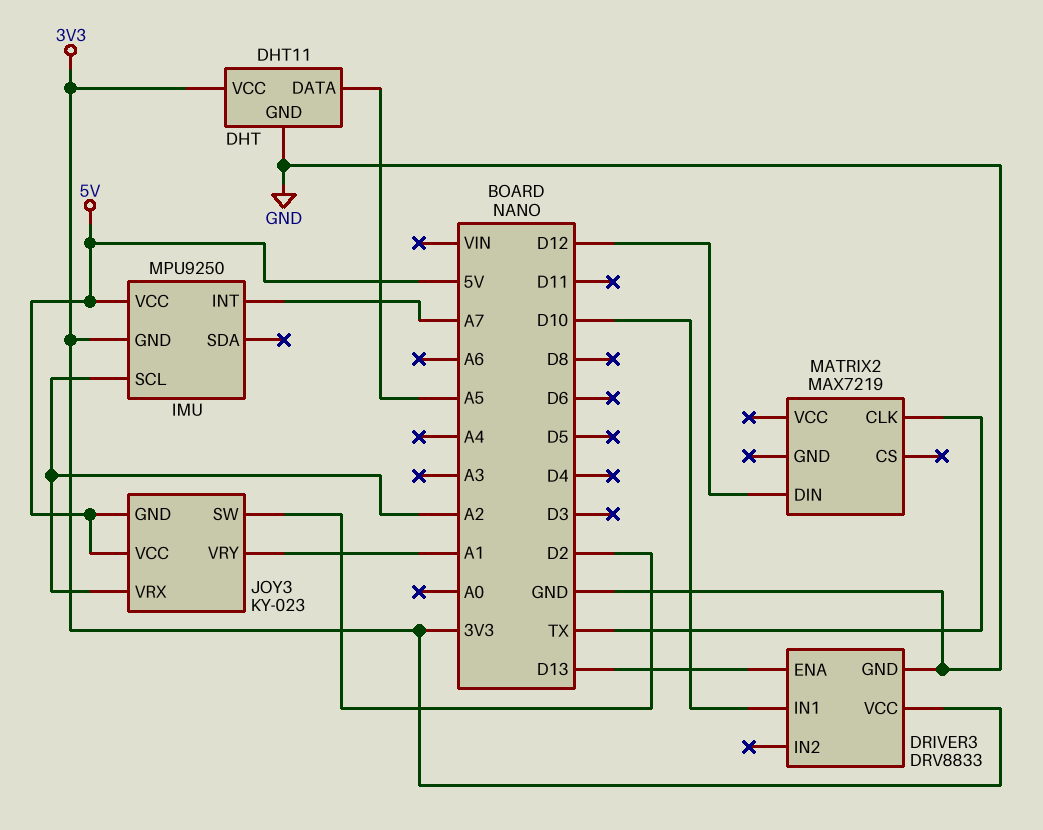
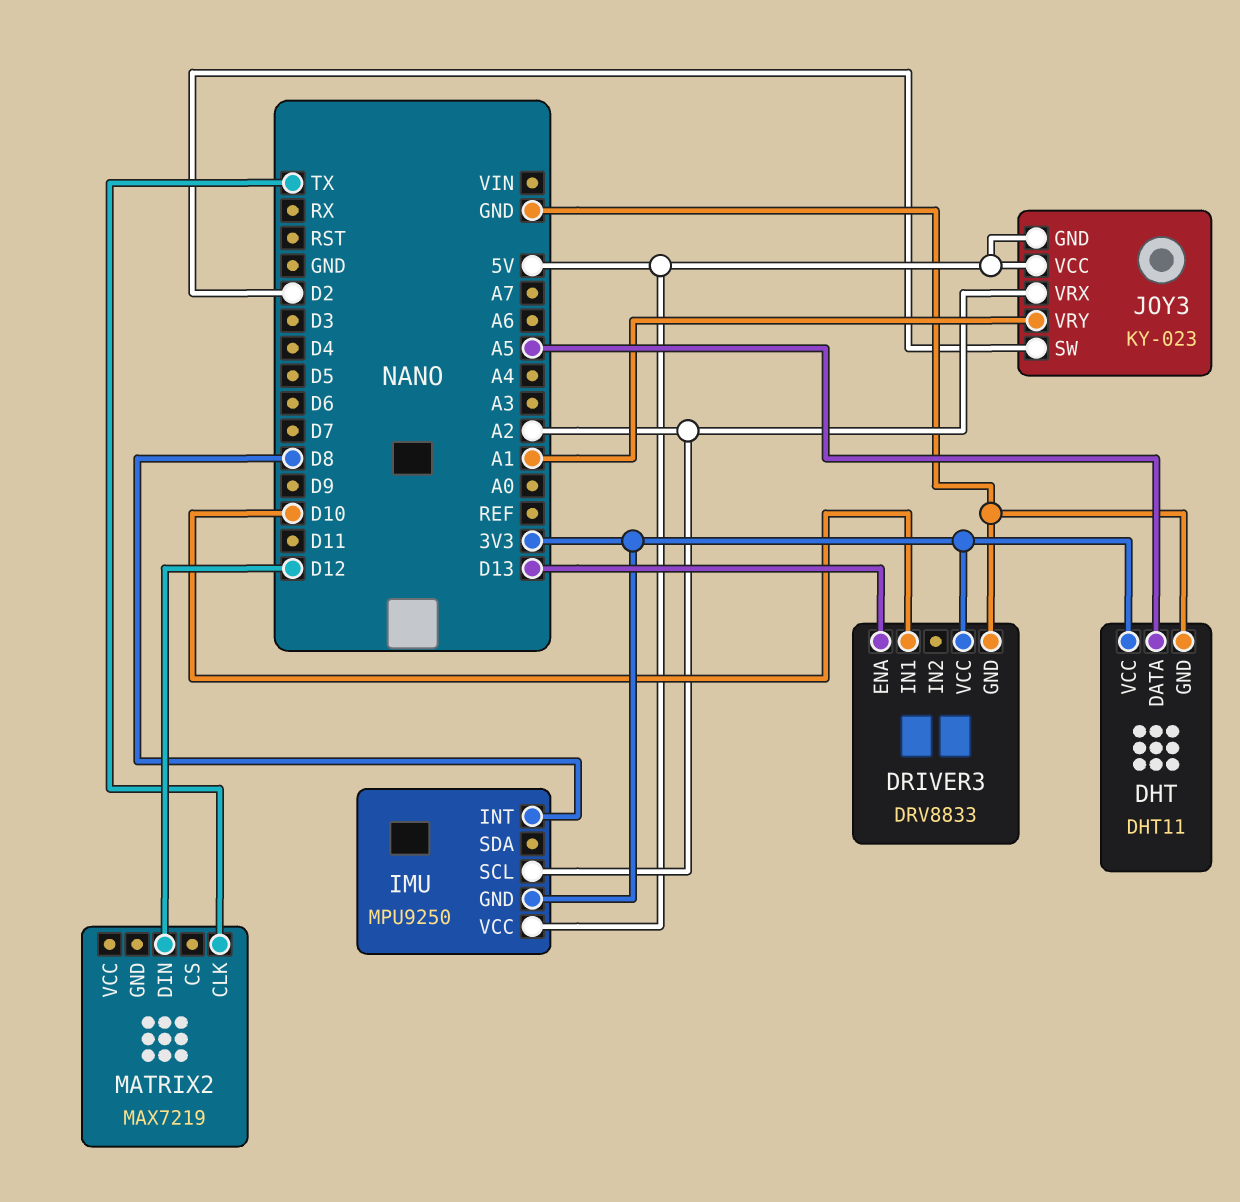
IMU pin INT: A7 -> D8

